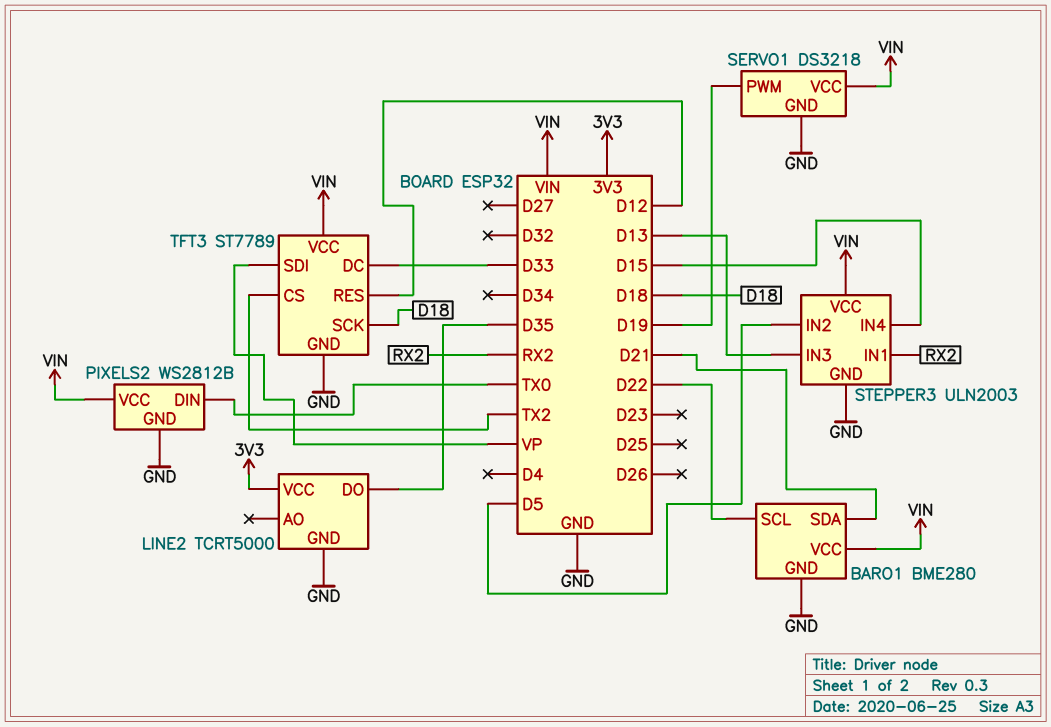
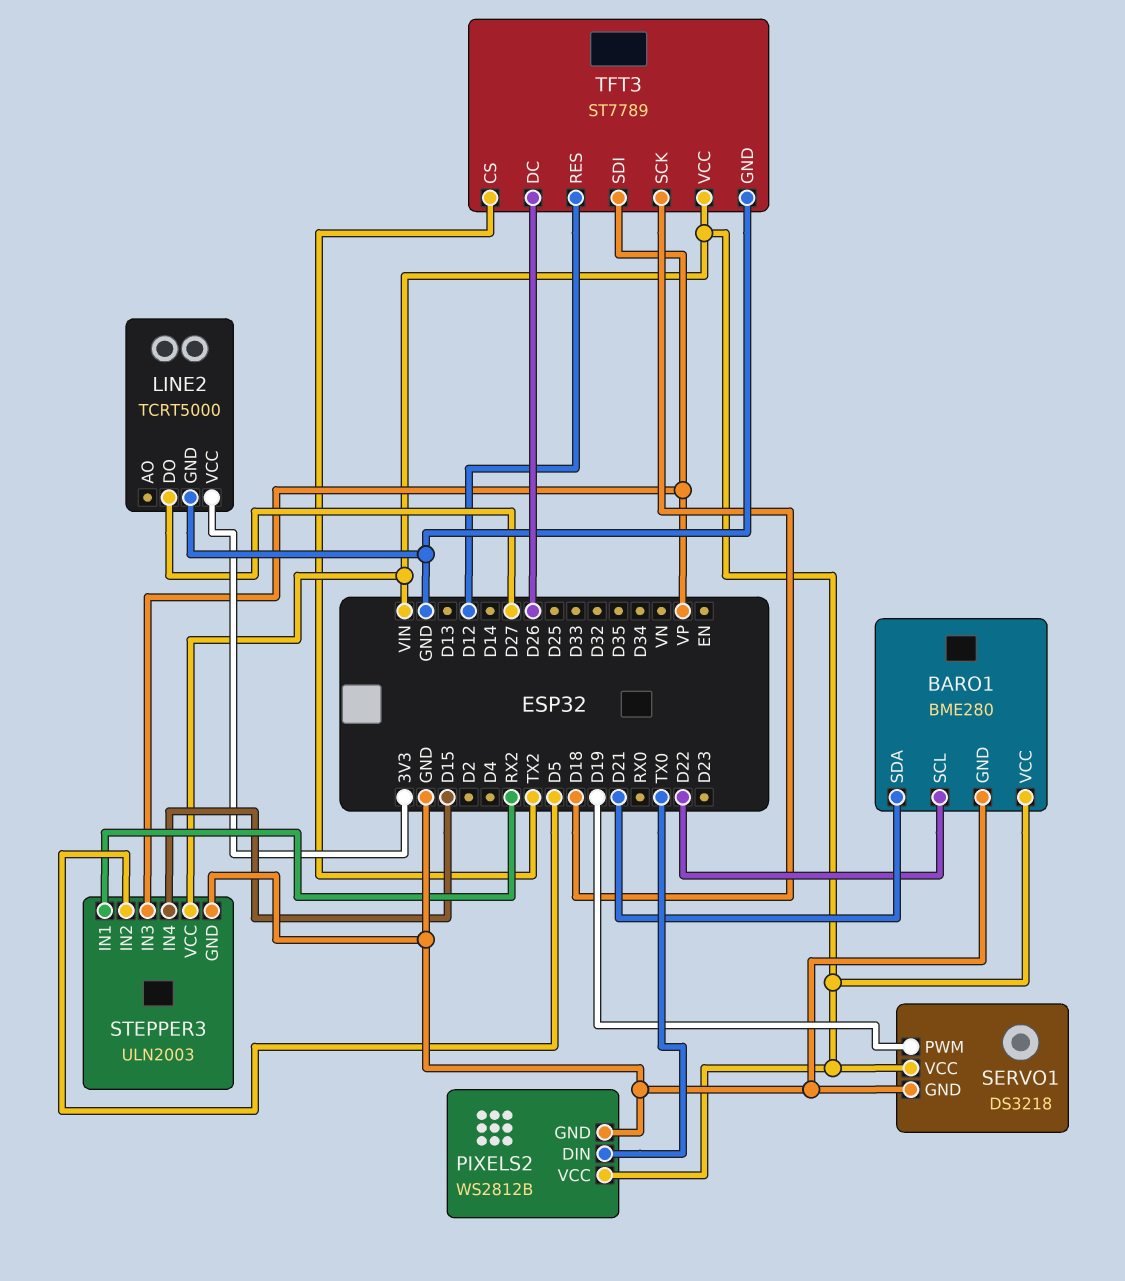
LINE2 pin DO: D35 -> D27
STEPPER3 pin IN3: D13 -> VP
TFT3 pin DC: D33 -> D26

